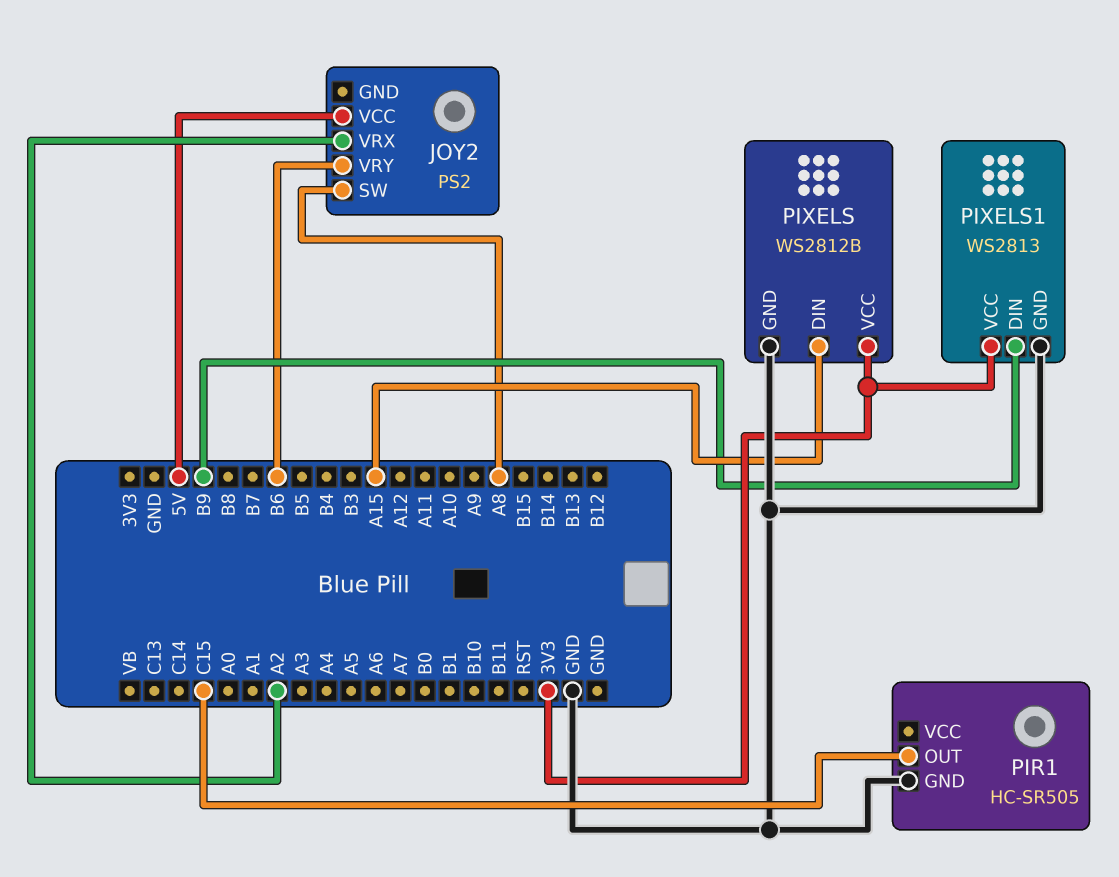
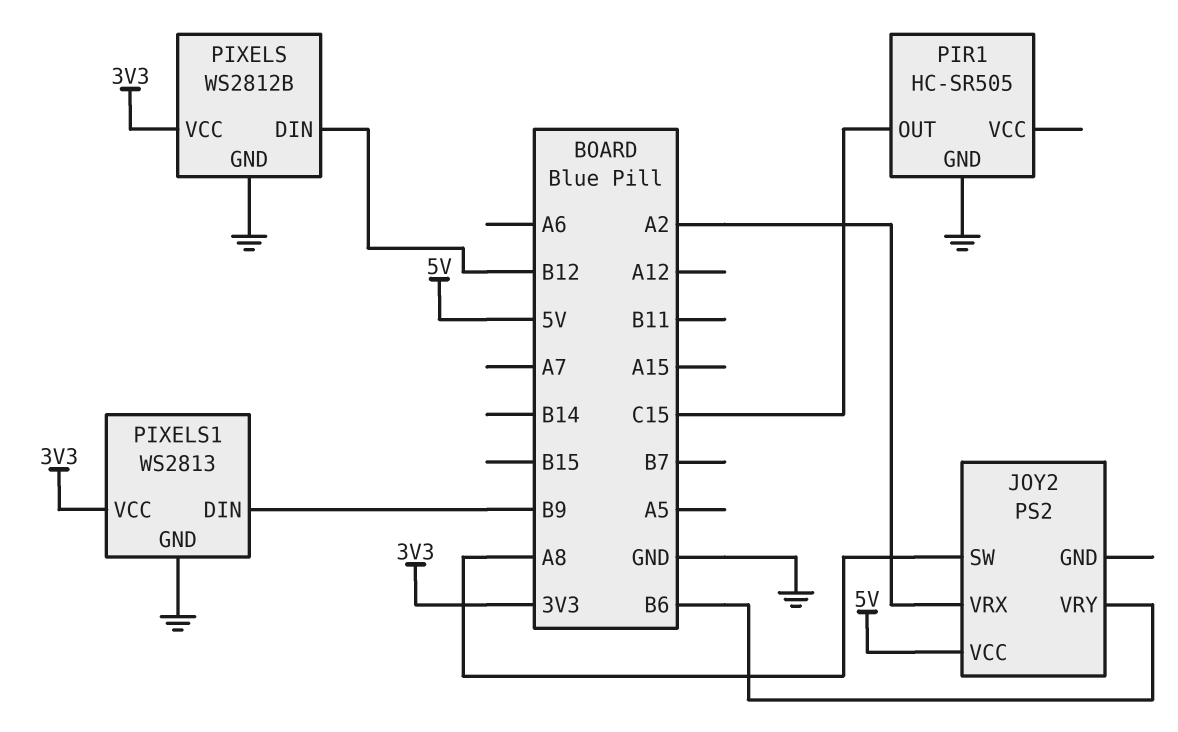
PIXELS pin DIN: A15 -> B12

